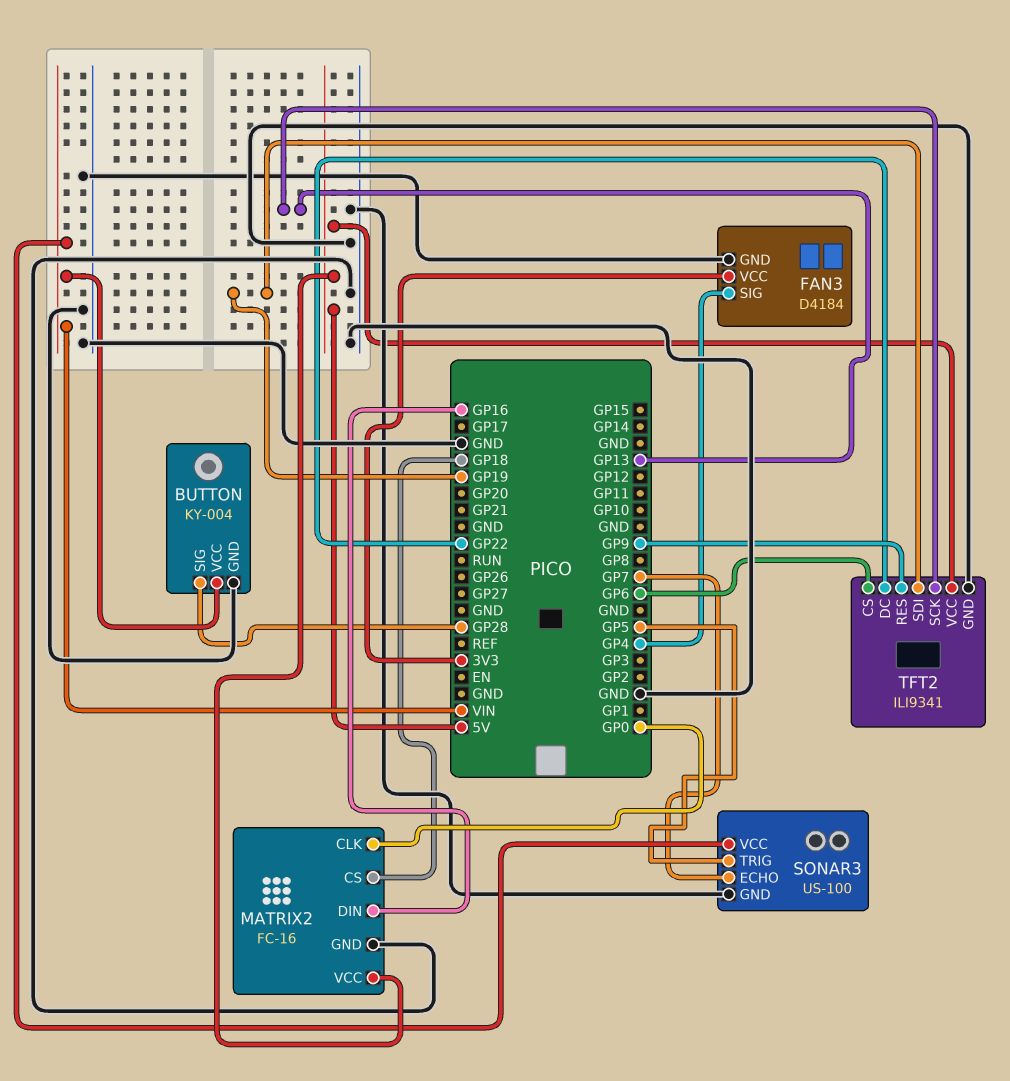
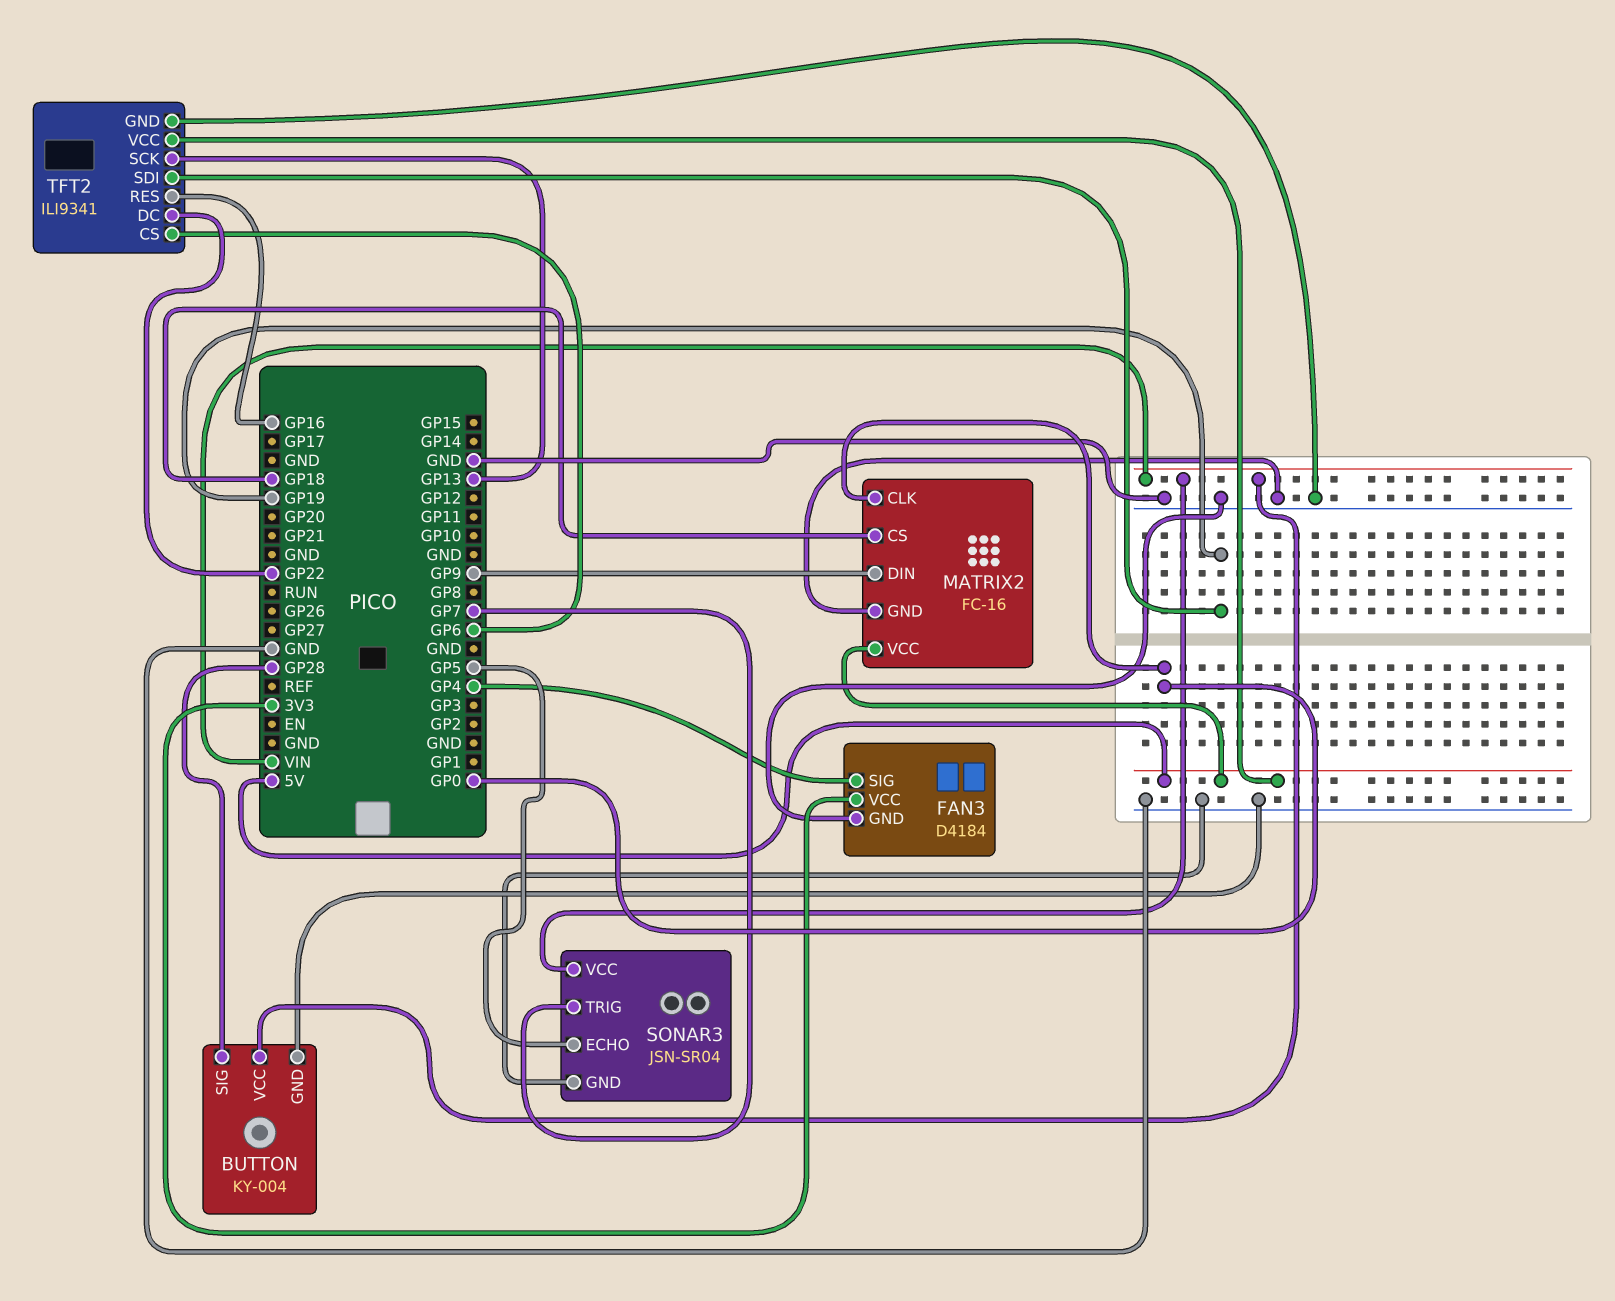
MATRIX2 pin DIN: GP16 -> GP9
SONAR3: US-100 -> JSN-SR04
SONAR3 pin ECHO: GP7 -> GP5
SONAR3 pin TRIG: GP5 -> GP7
TFT2 pin RES: GP9 -> GP16

